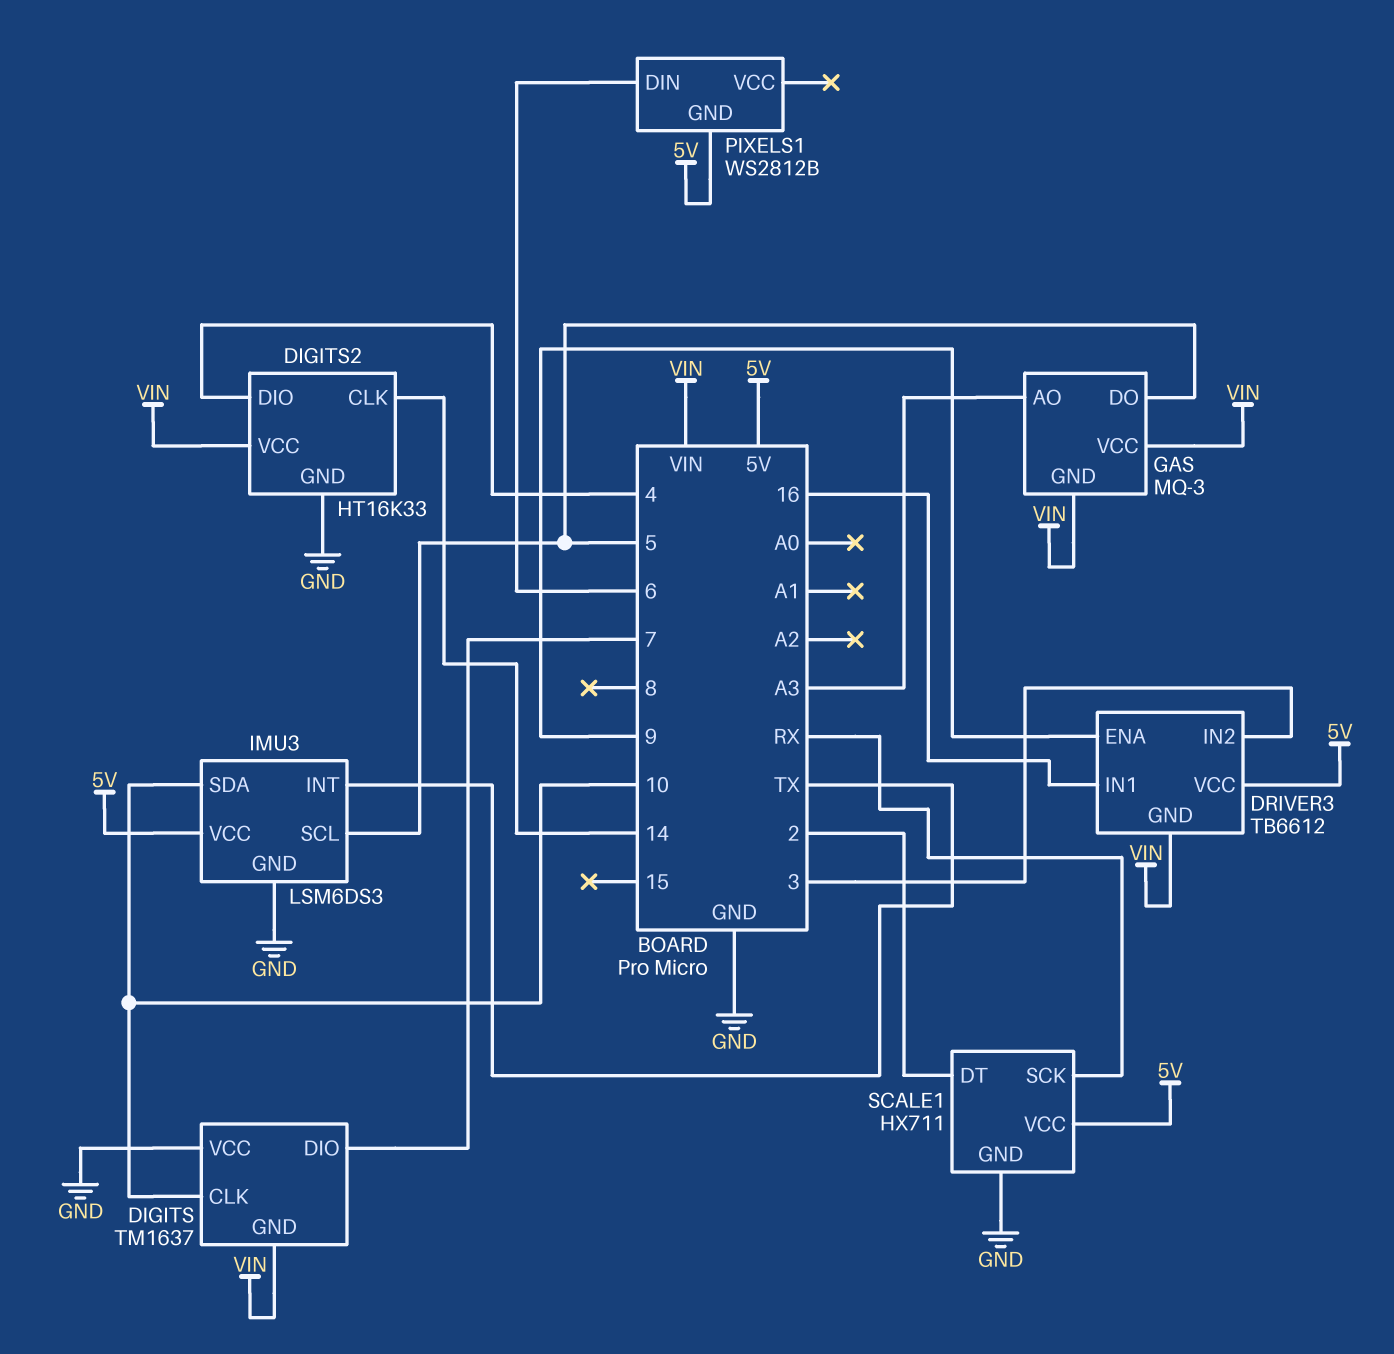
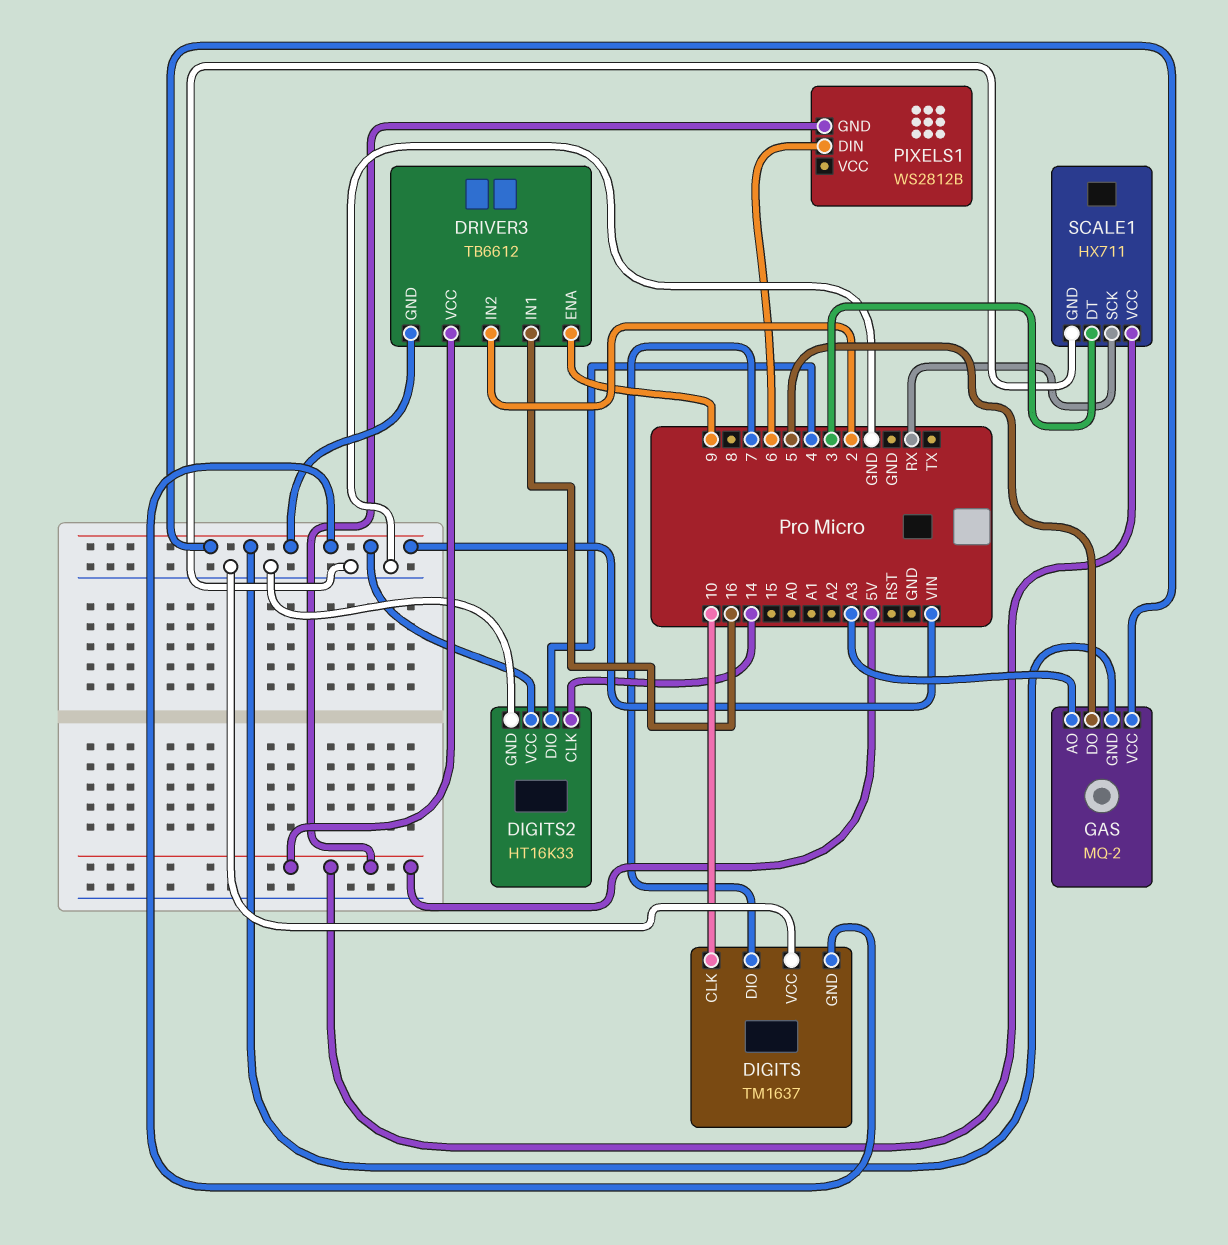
DRIVER3 pin IN2: 3 -> 2
GAS: MQ-3 -> MQ-2
IMU3: LSM6DS3 -> none
IMU3 pin GND: GND -> none
IMU3 pin INT: TX -> none
IMU3 pin SCL: 5 -> none
IMU3 pin SDA: 10 -> none
IMU3 pin VCC: 5V -> none
SCALE1 pin DT: 2 -> 3

